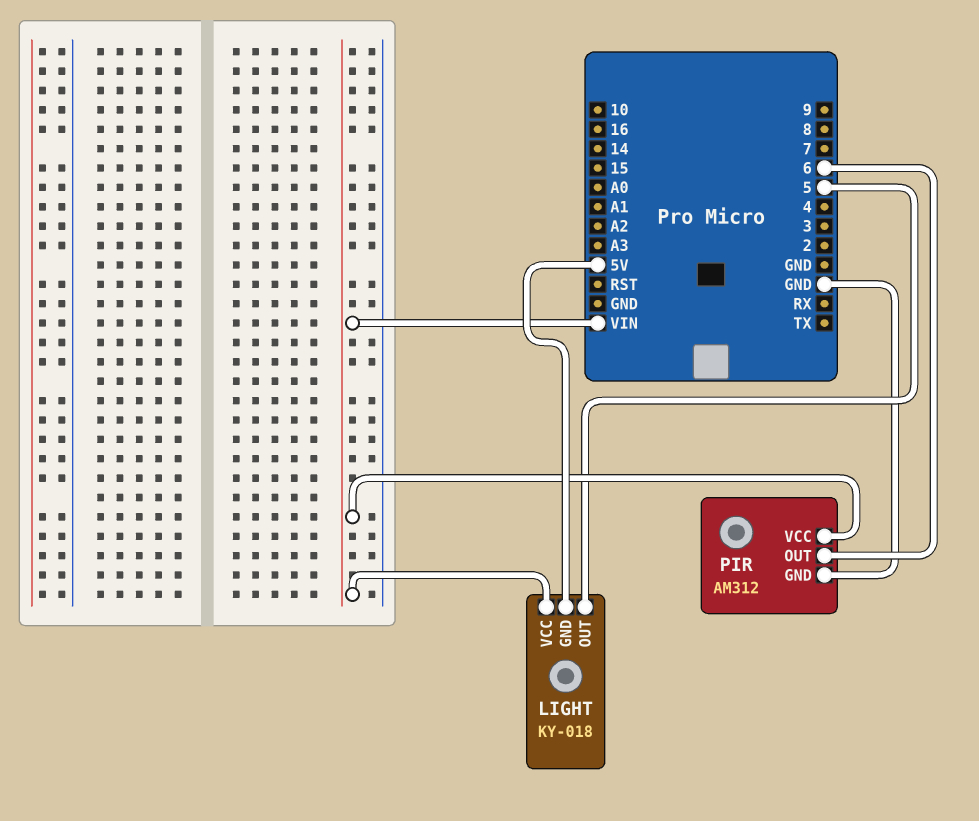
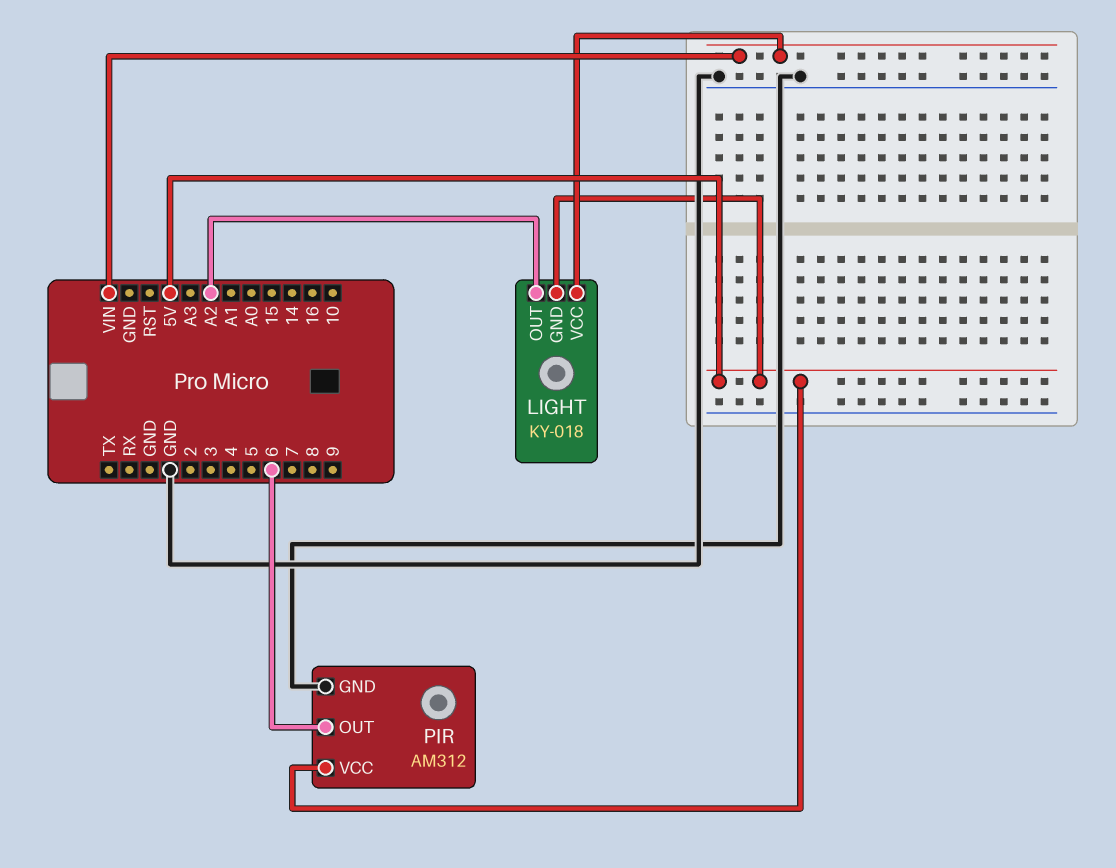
LIGHT pin OUT: 5 -> A2
PIR pin VCC: VIN -> 5V

